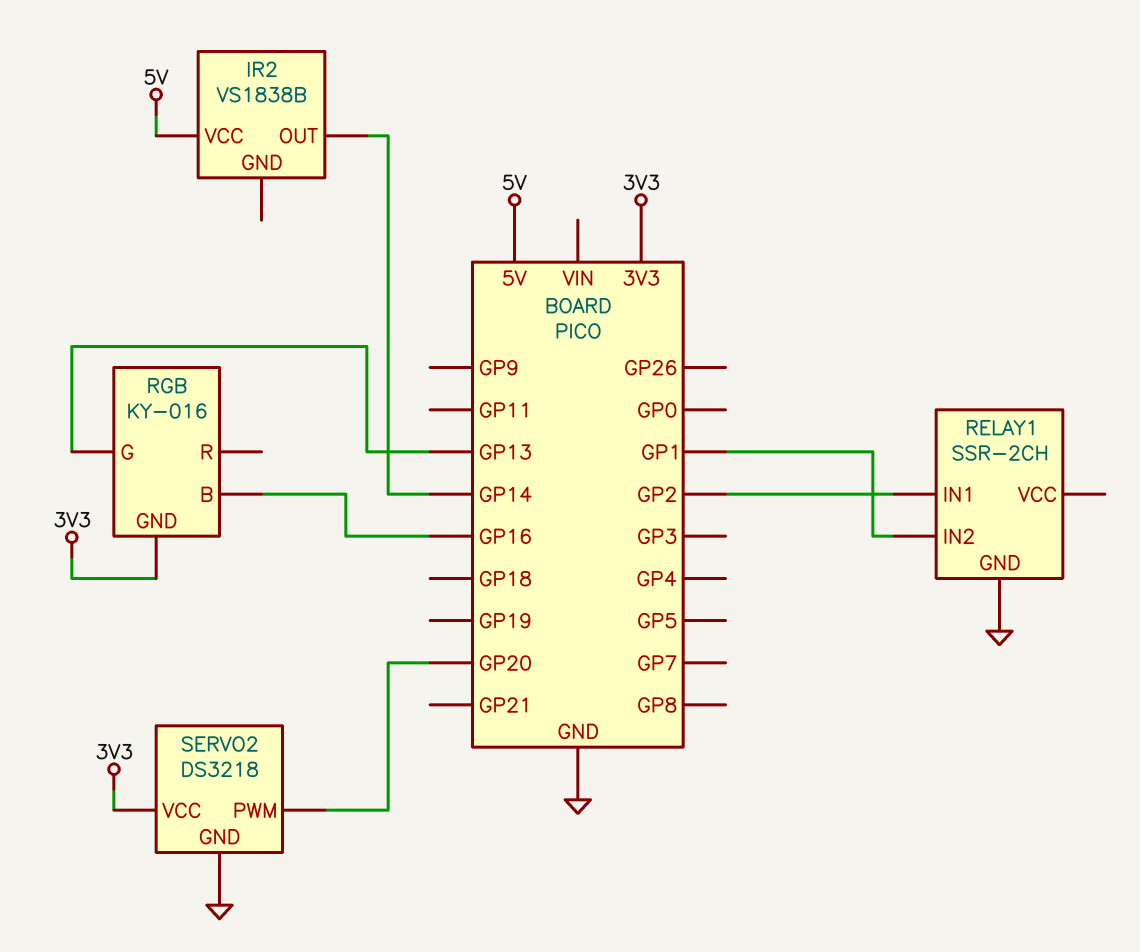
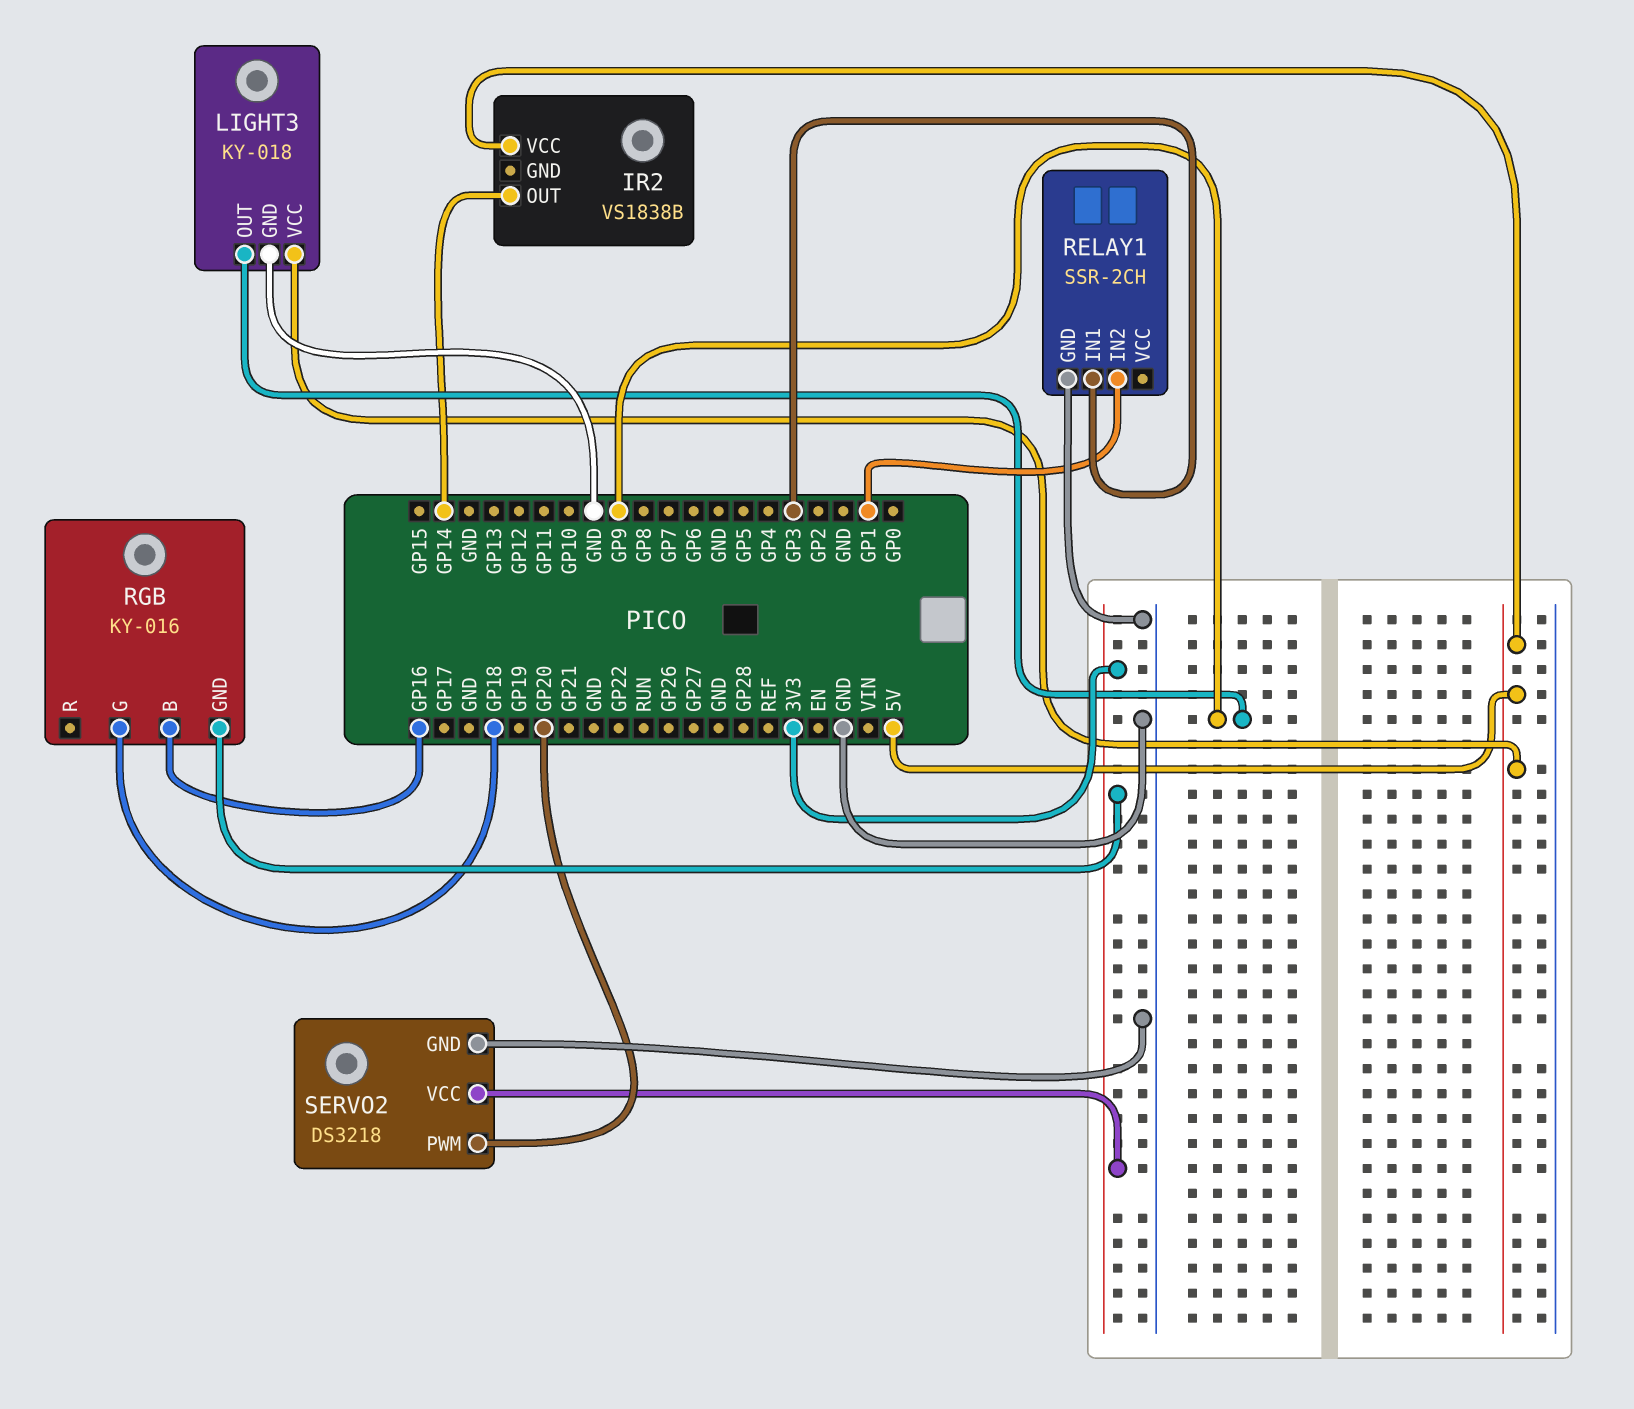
LIGHT3: none -> KY-018
LIGHT3 pin GND: none -> GND
LIGHT3 pin OUT: none -> GP9
LIGHT3 pin VCC: none -> 5V
RELAY1 pin IN1: GP2 -> GP3
RGB pin G: GP13 -> GP18

